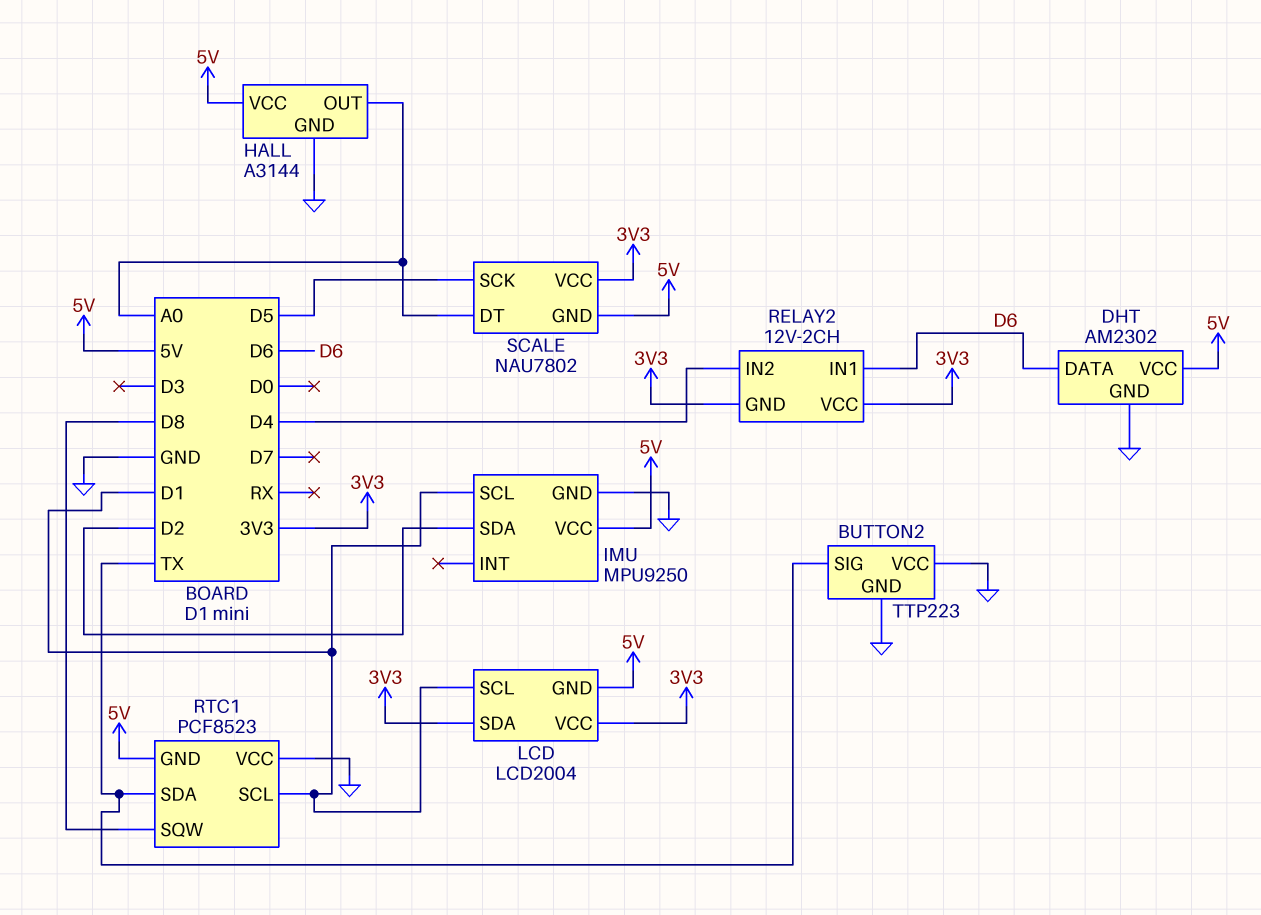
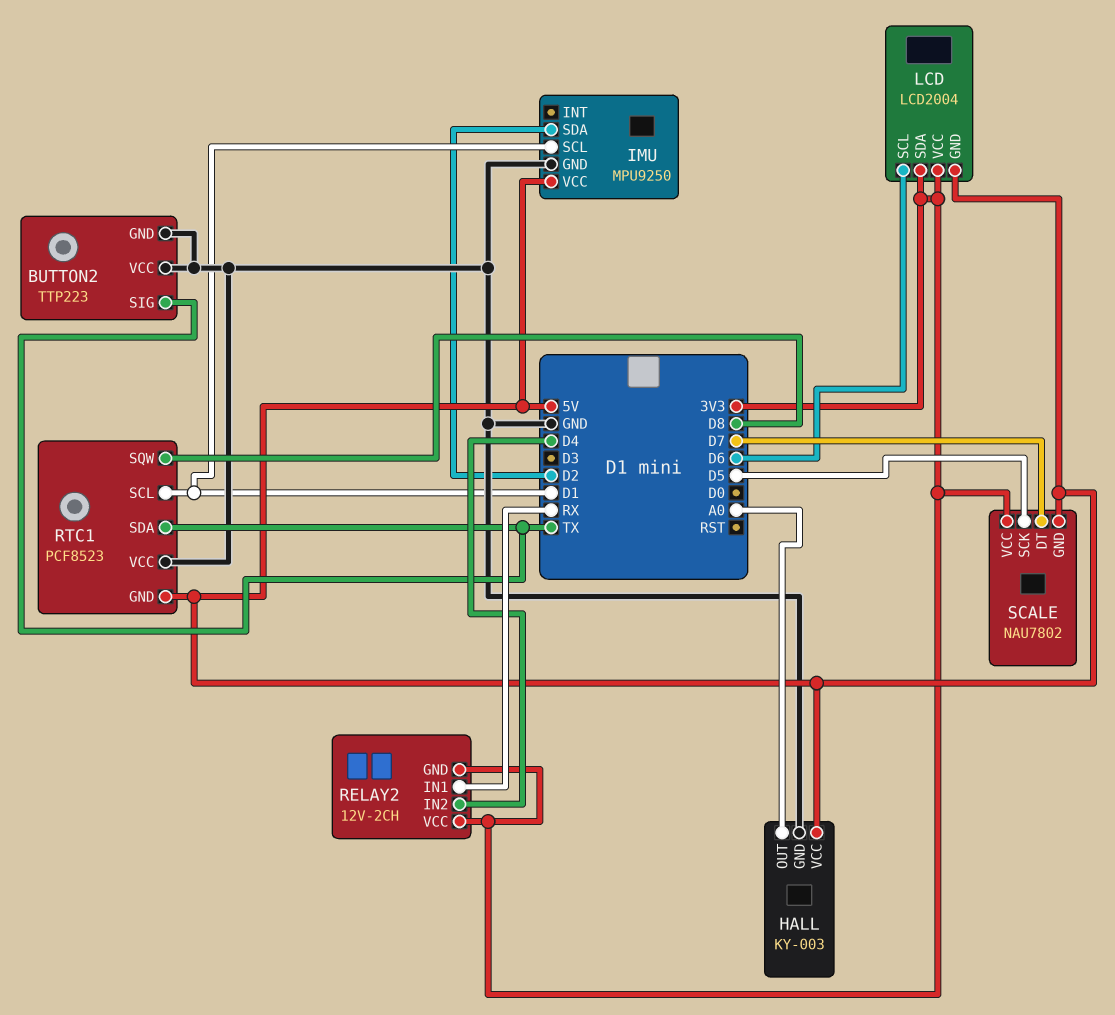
DHT: AM2302 -> none
DHT pin DATA: D6 -> none
DHT pin GND: GND -> none
DHT pin VCC: 5V -> none
HALL: A3144 -> KY-003
LCD pin SCL: D1 -> D6
RELAY2 pin IN1: D6 -> RX
SCALE pin DT: A0 -> D7

